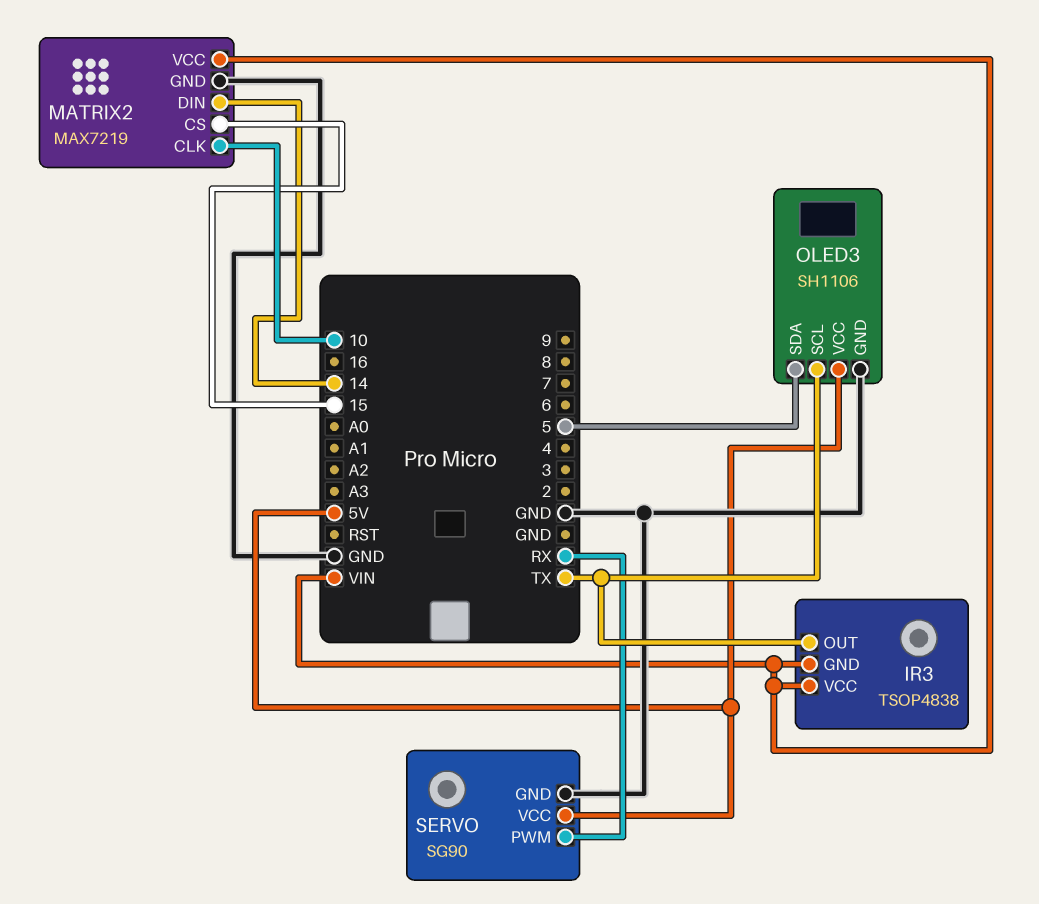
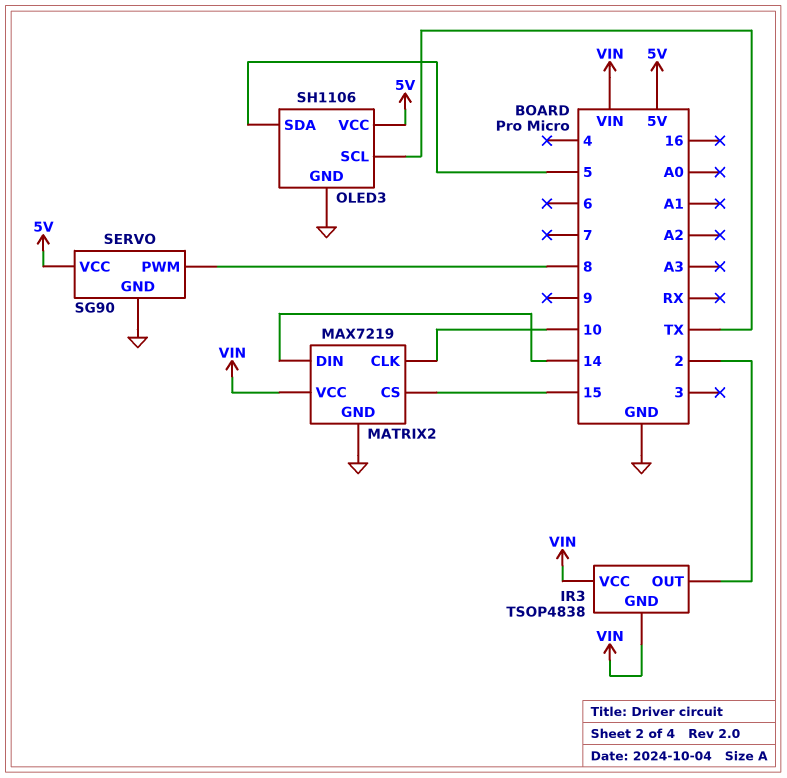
IR3 pin OUT: TX -> 2
SERVO pin PWM: RX -> 8

